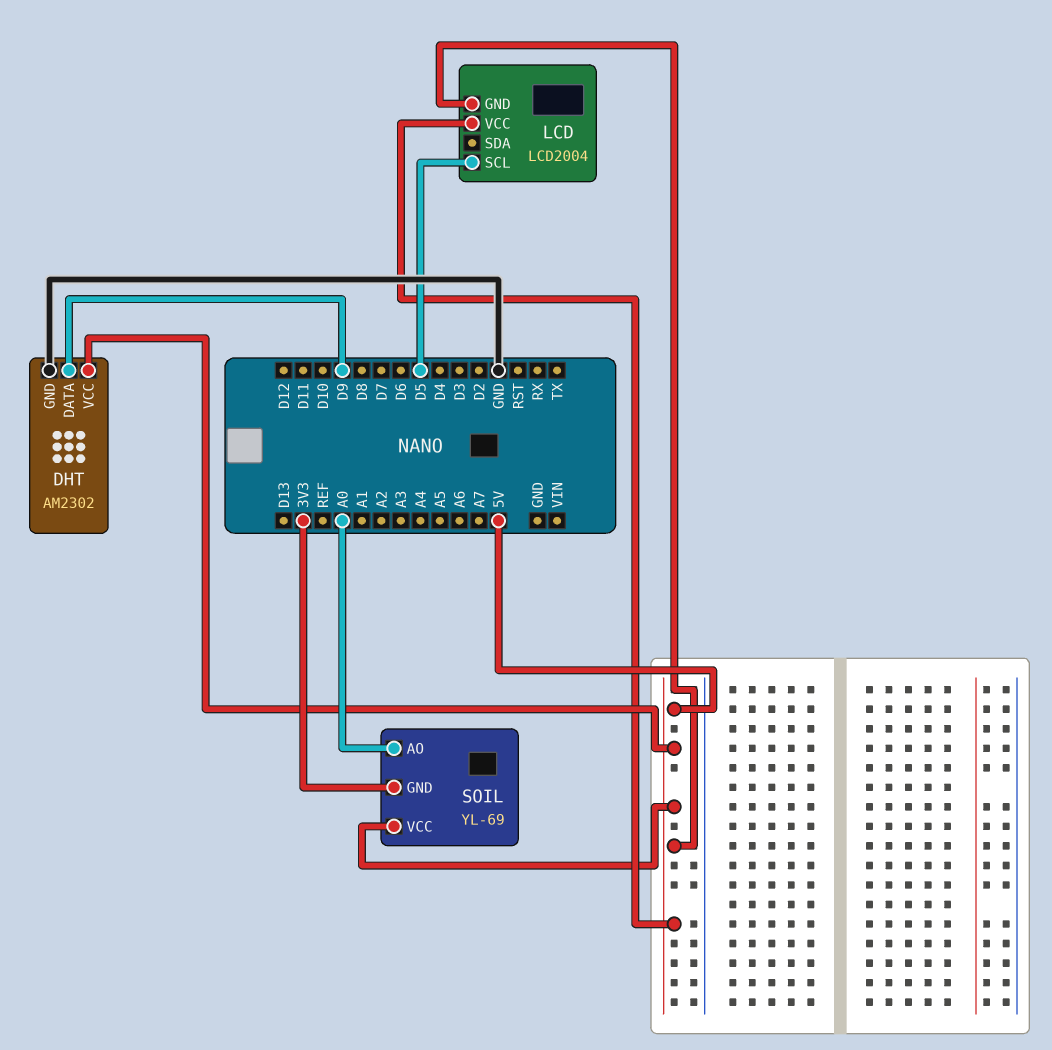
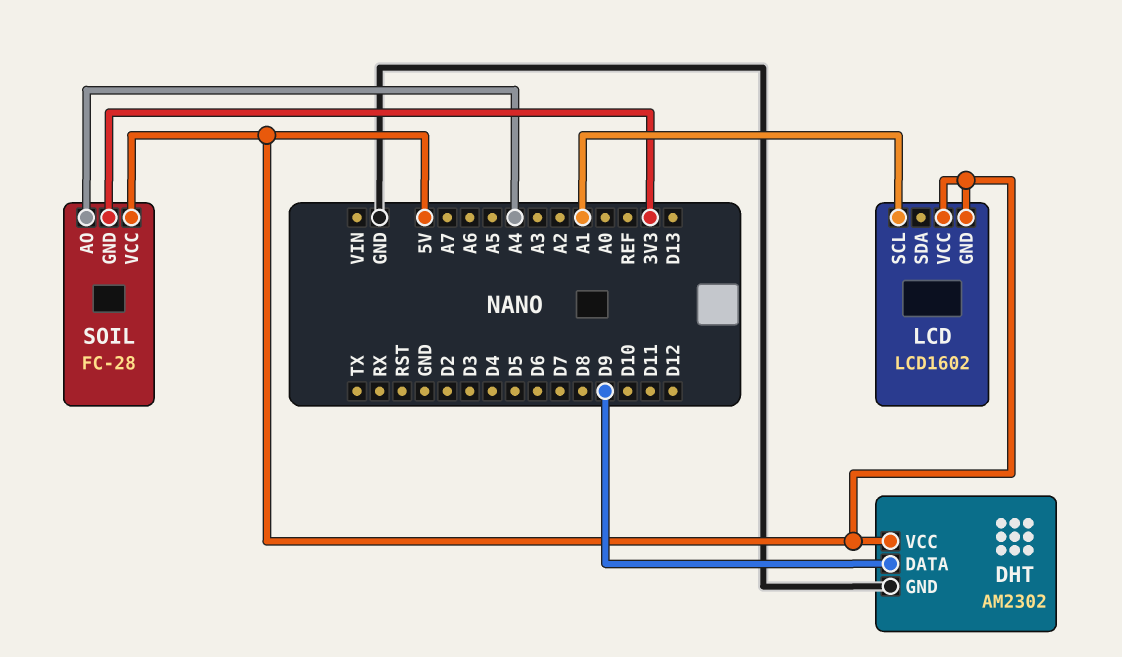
LCD: LCD2004 -> LCD1602
LCD pin SCL: D5 -> A1
SOIL: YL-69 -> FC-28
SOIL pin AO: A0 -> A4

